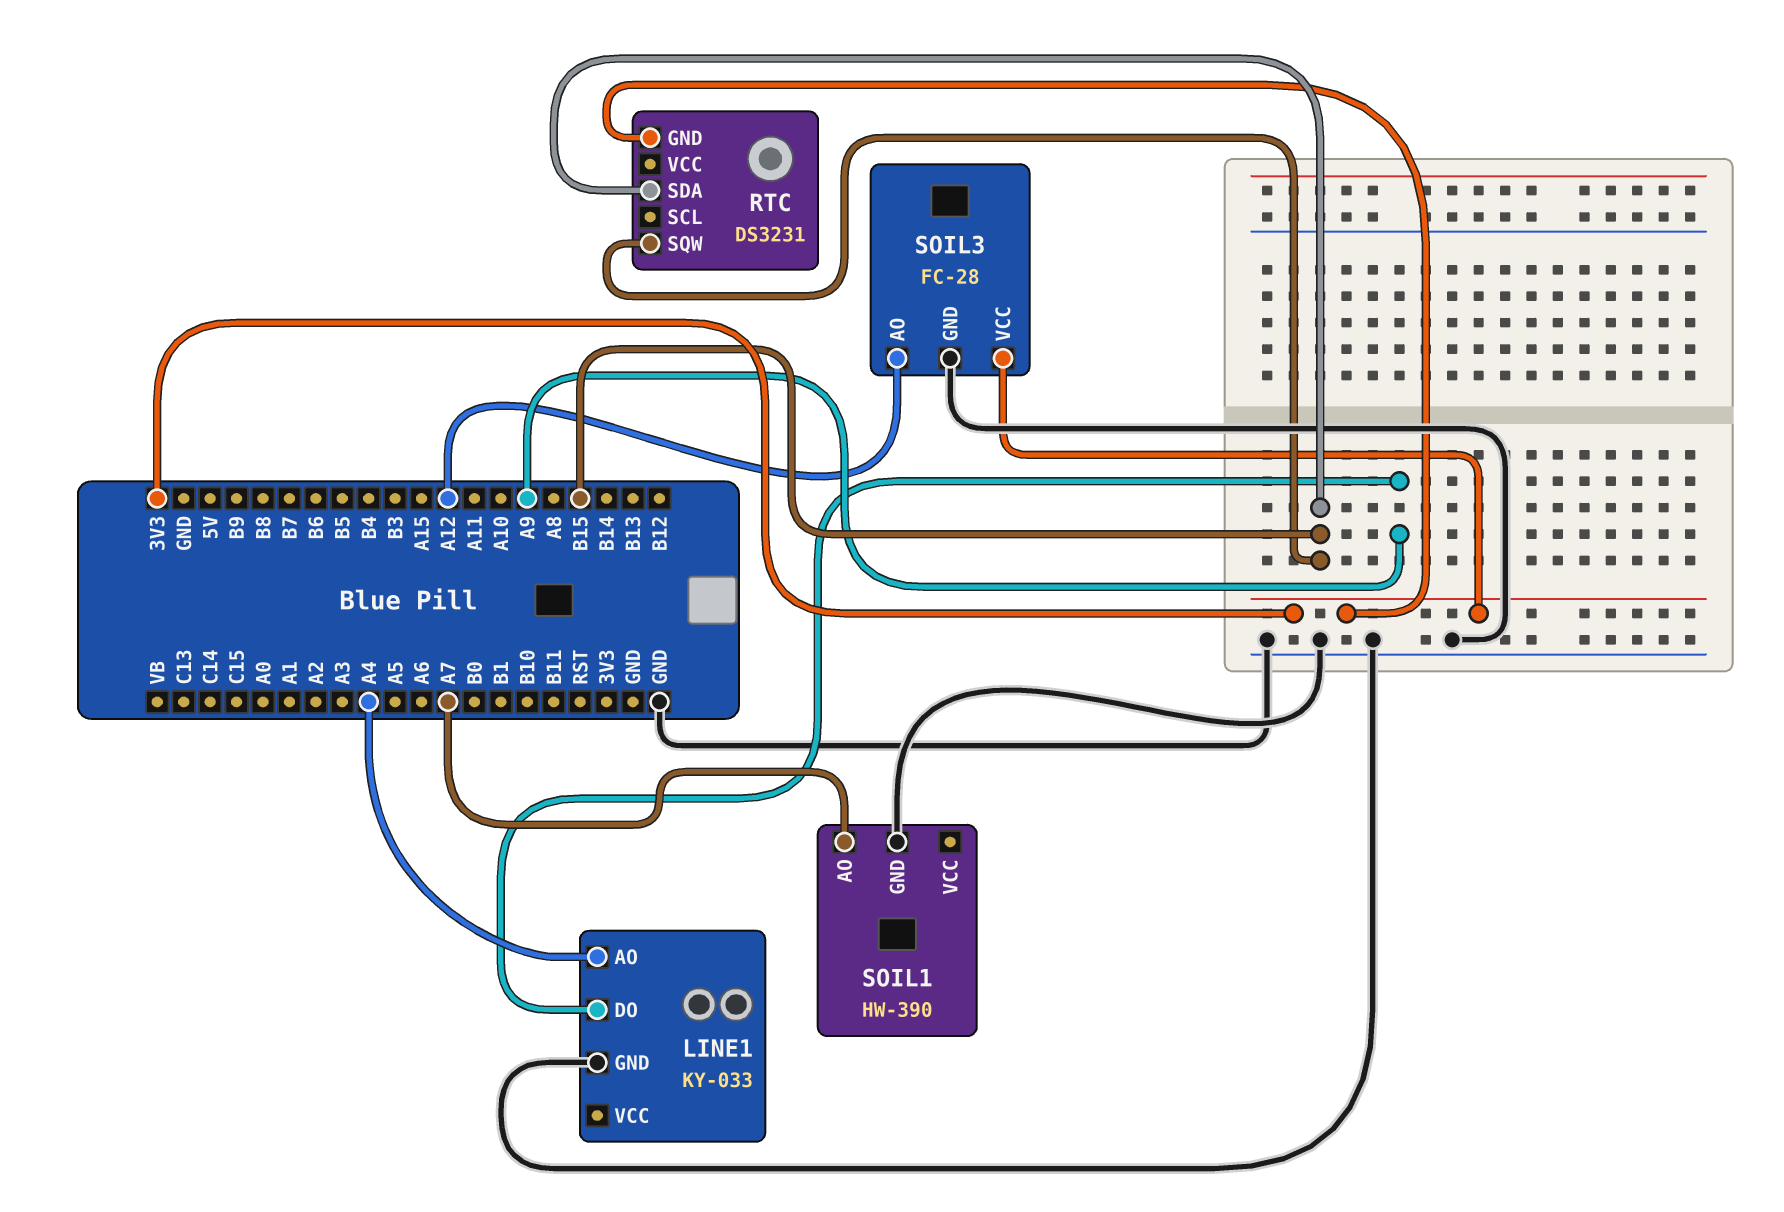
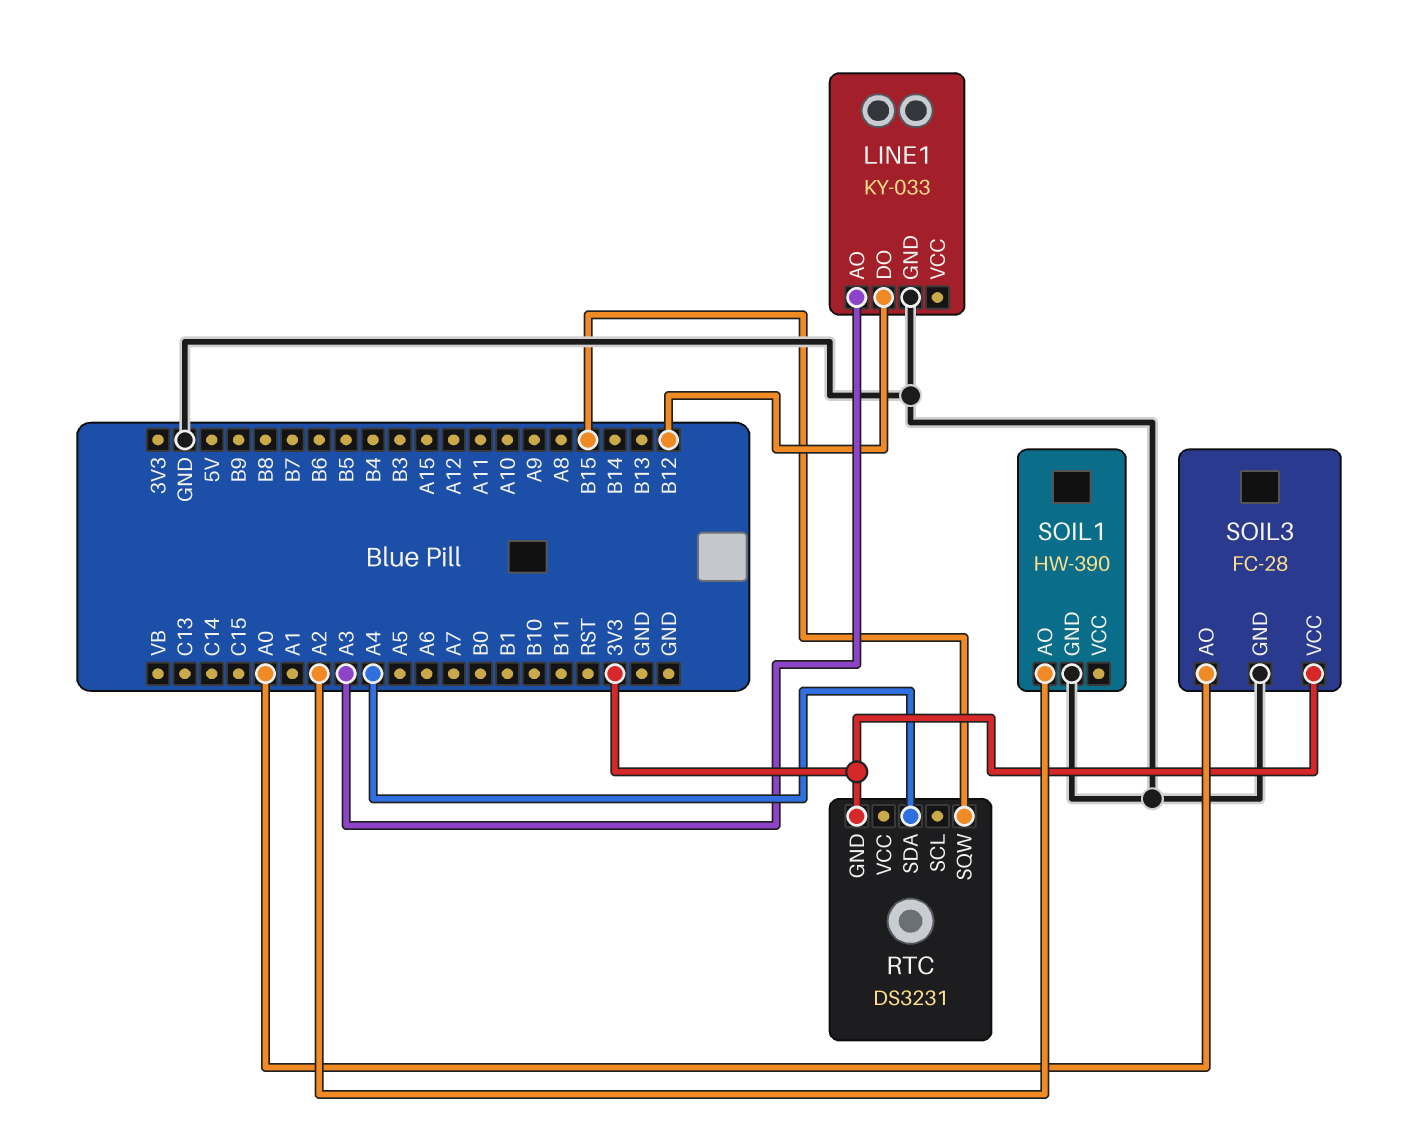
LINE1 pin AO: A4 -> A3
LINE1 pin DO: A9 -> B12
RTC pin SDA: B15 -> A4
SOIL1 pin AO: A7 -> A2
SOIL3 pin AO: A12 -> A0

